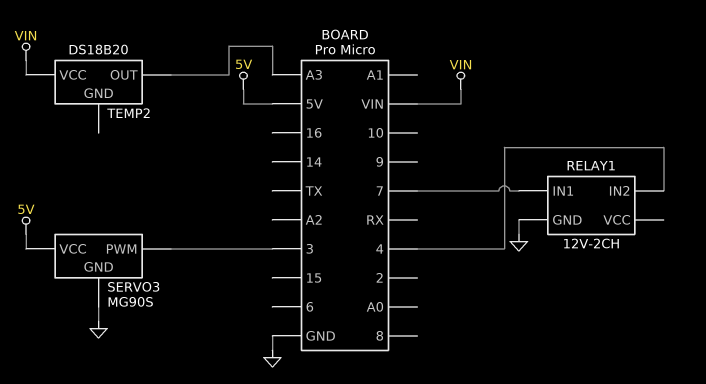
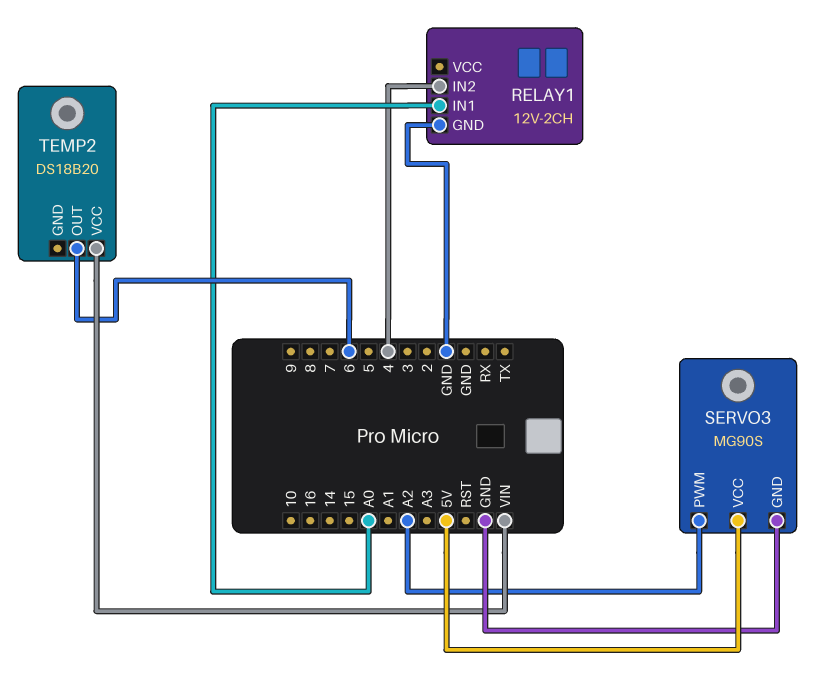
RELAY1 pin IN1: 7 -> A0
SERVO3 pin PWM: 3 -> A2
TEMP2 pin OUT: A3 -> 6

